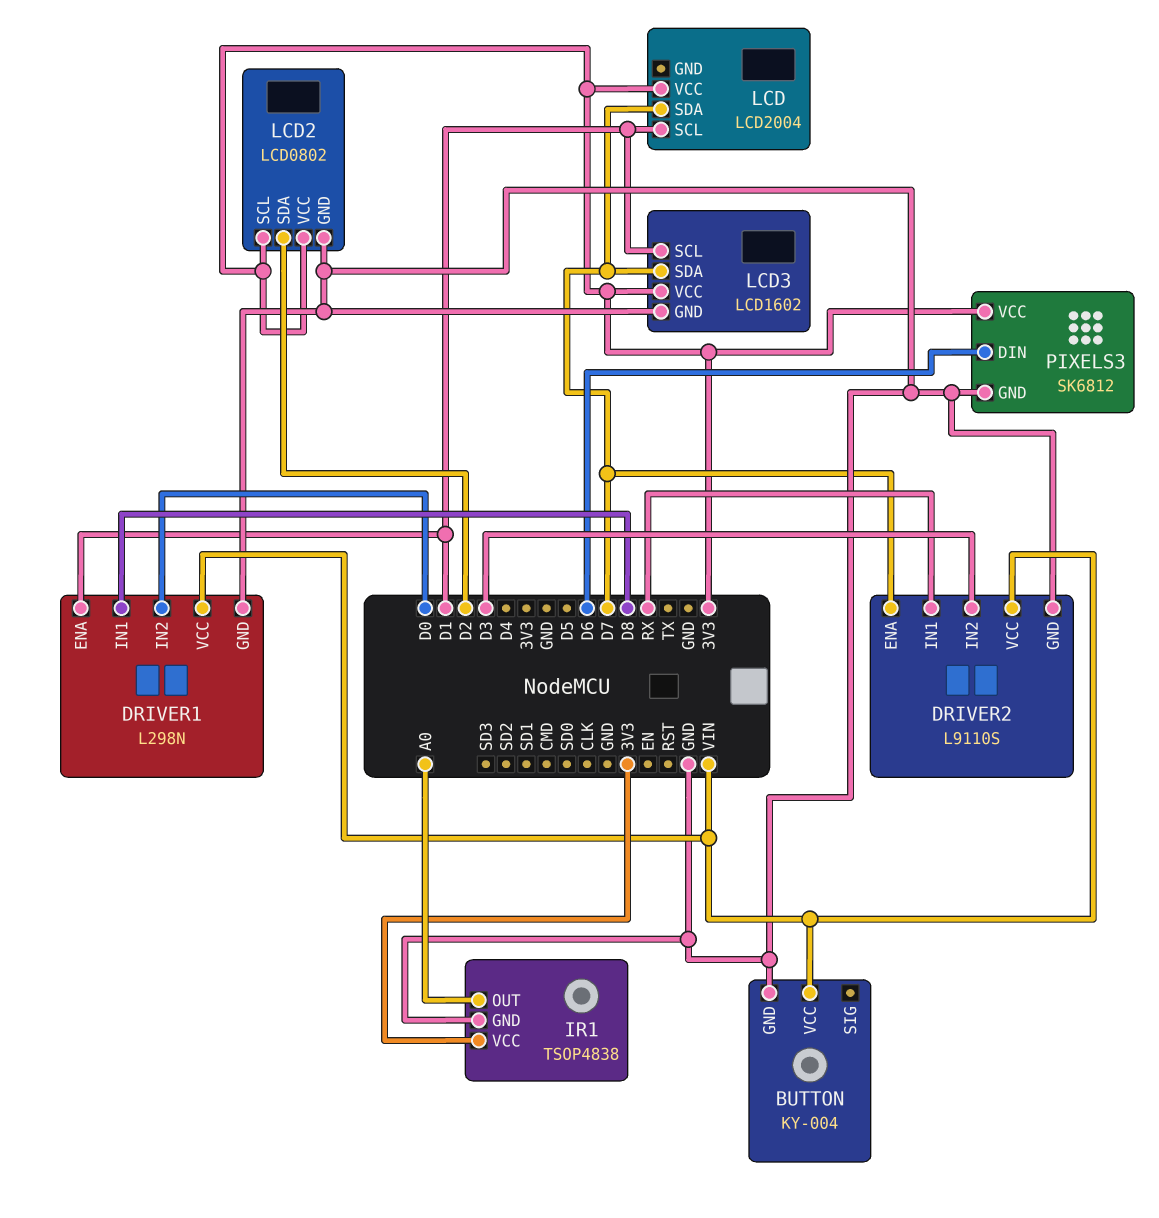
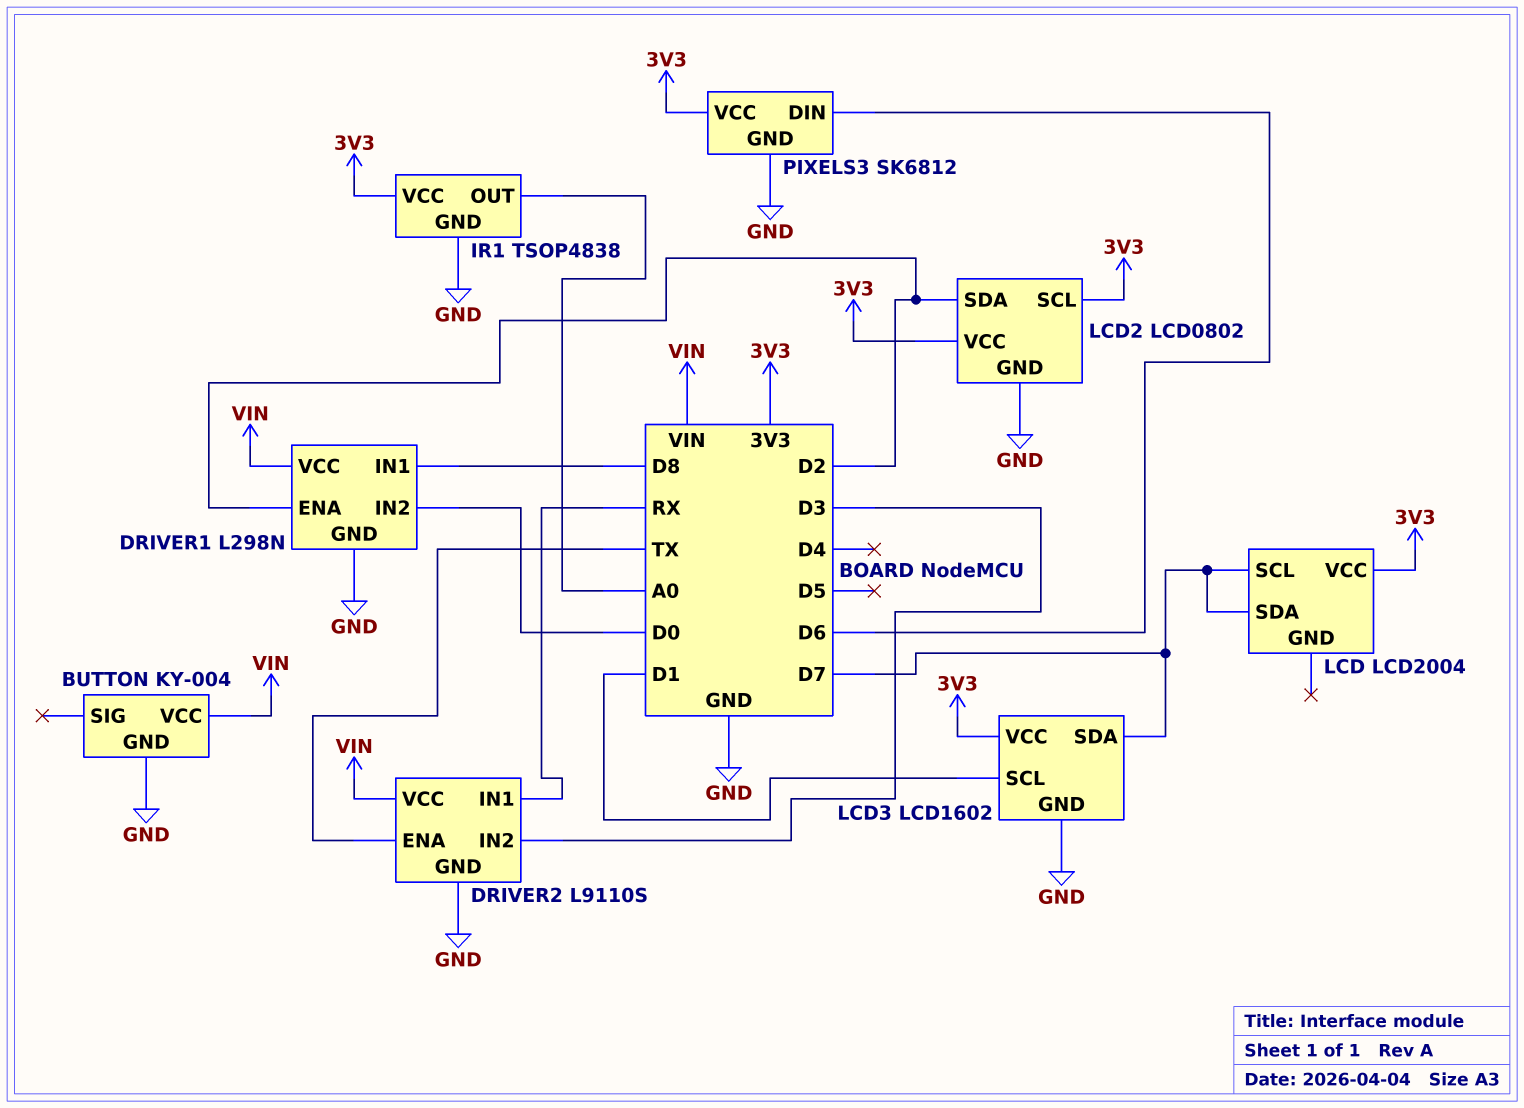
DRIVER1 pin ENA: D1 -> D2
DRIVER2 pin ENA: D7 -> TX
LCD pin SCL: D1 -> D7

